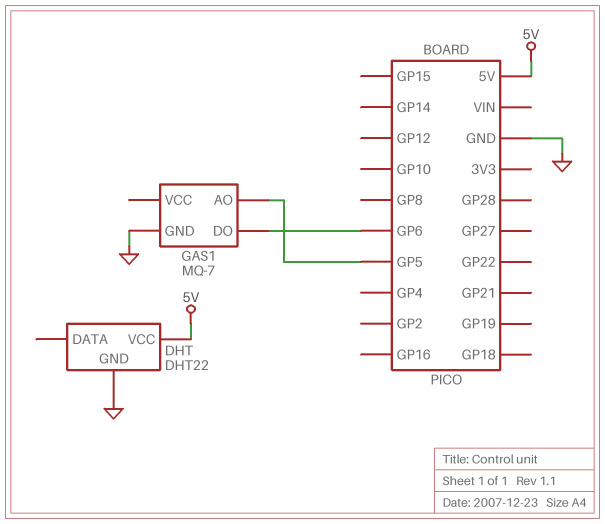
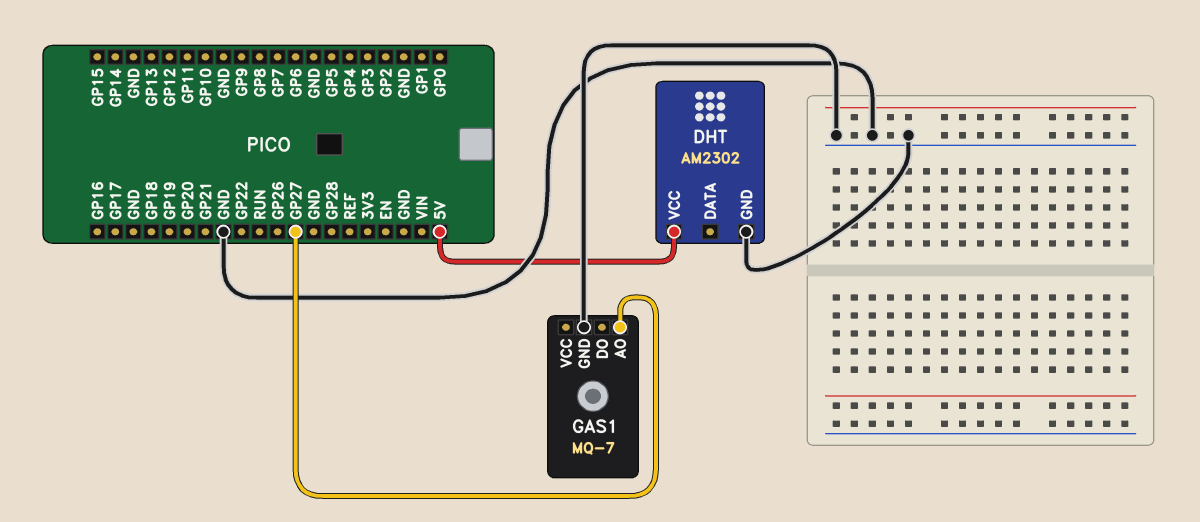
DHT: DHT22 -> AM2302
GAS1 pin AO: GP5 -> GP27
GAS1 pin DO: GP6 -> none

